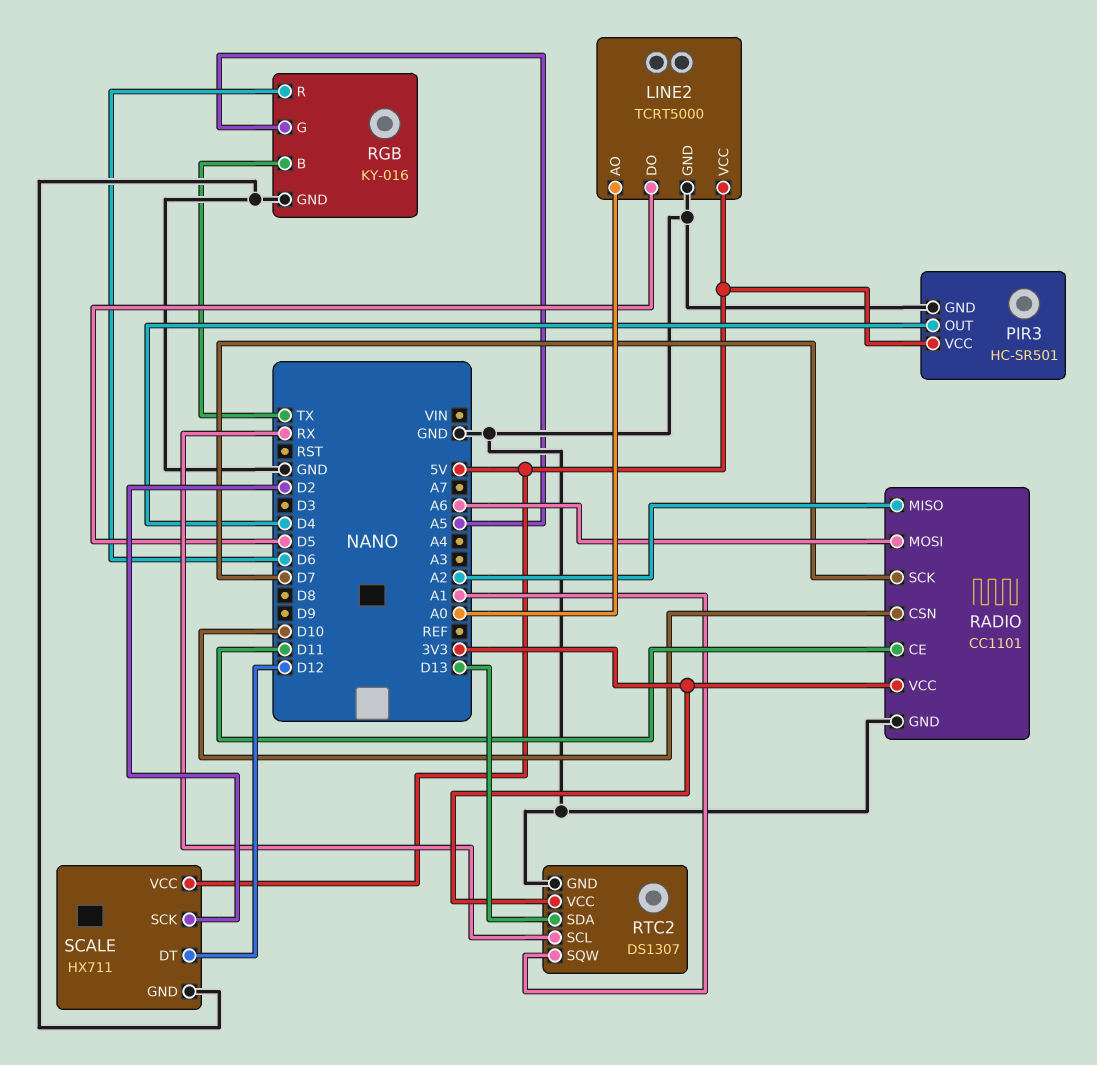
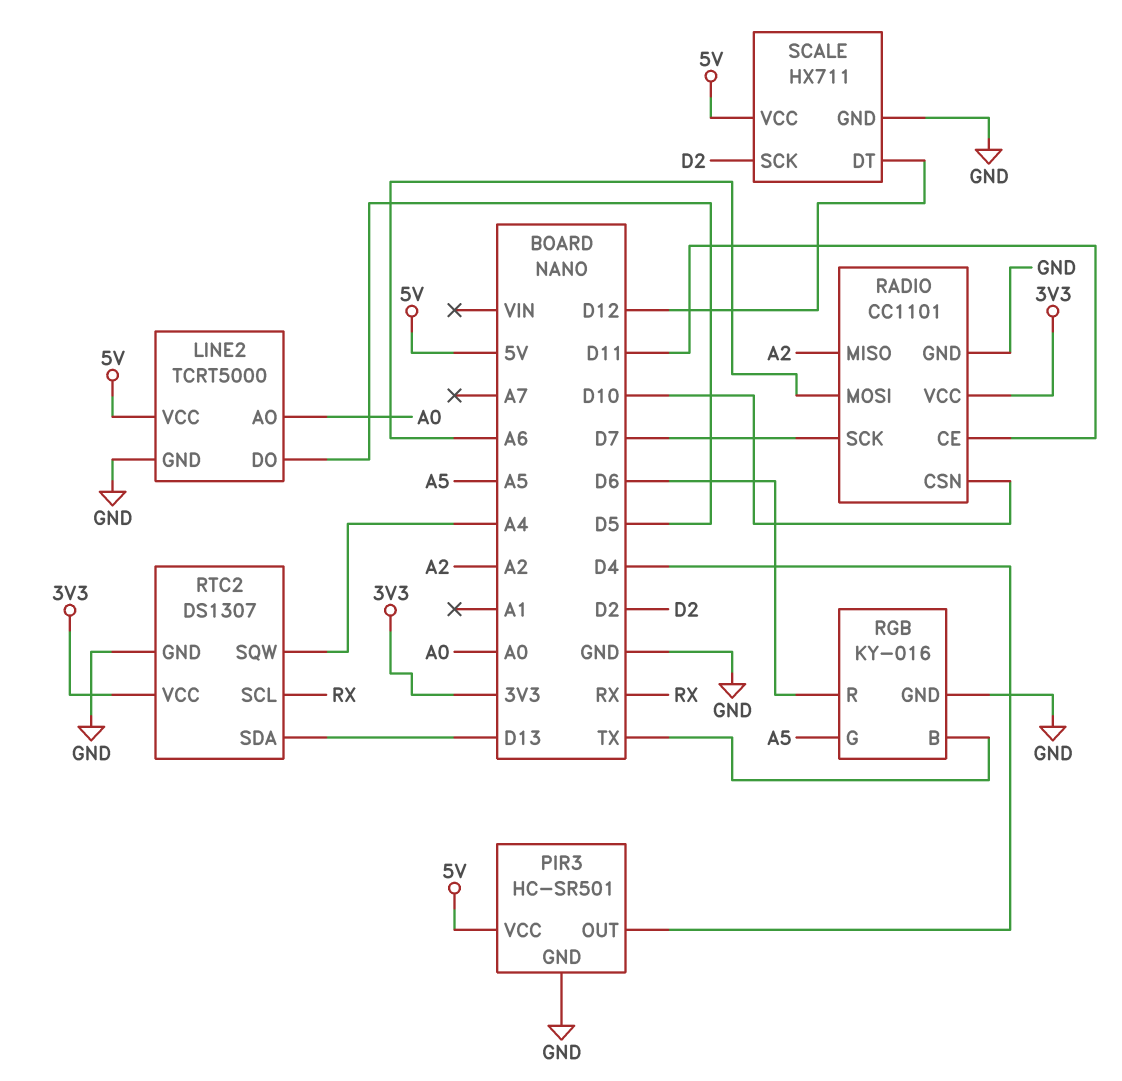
RTC2 pin SQW: A1 -> A4

